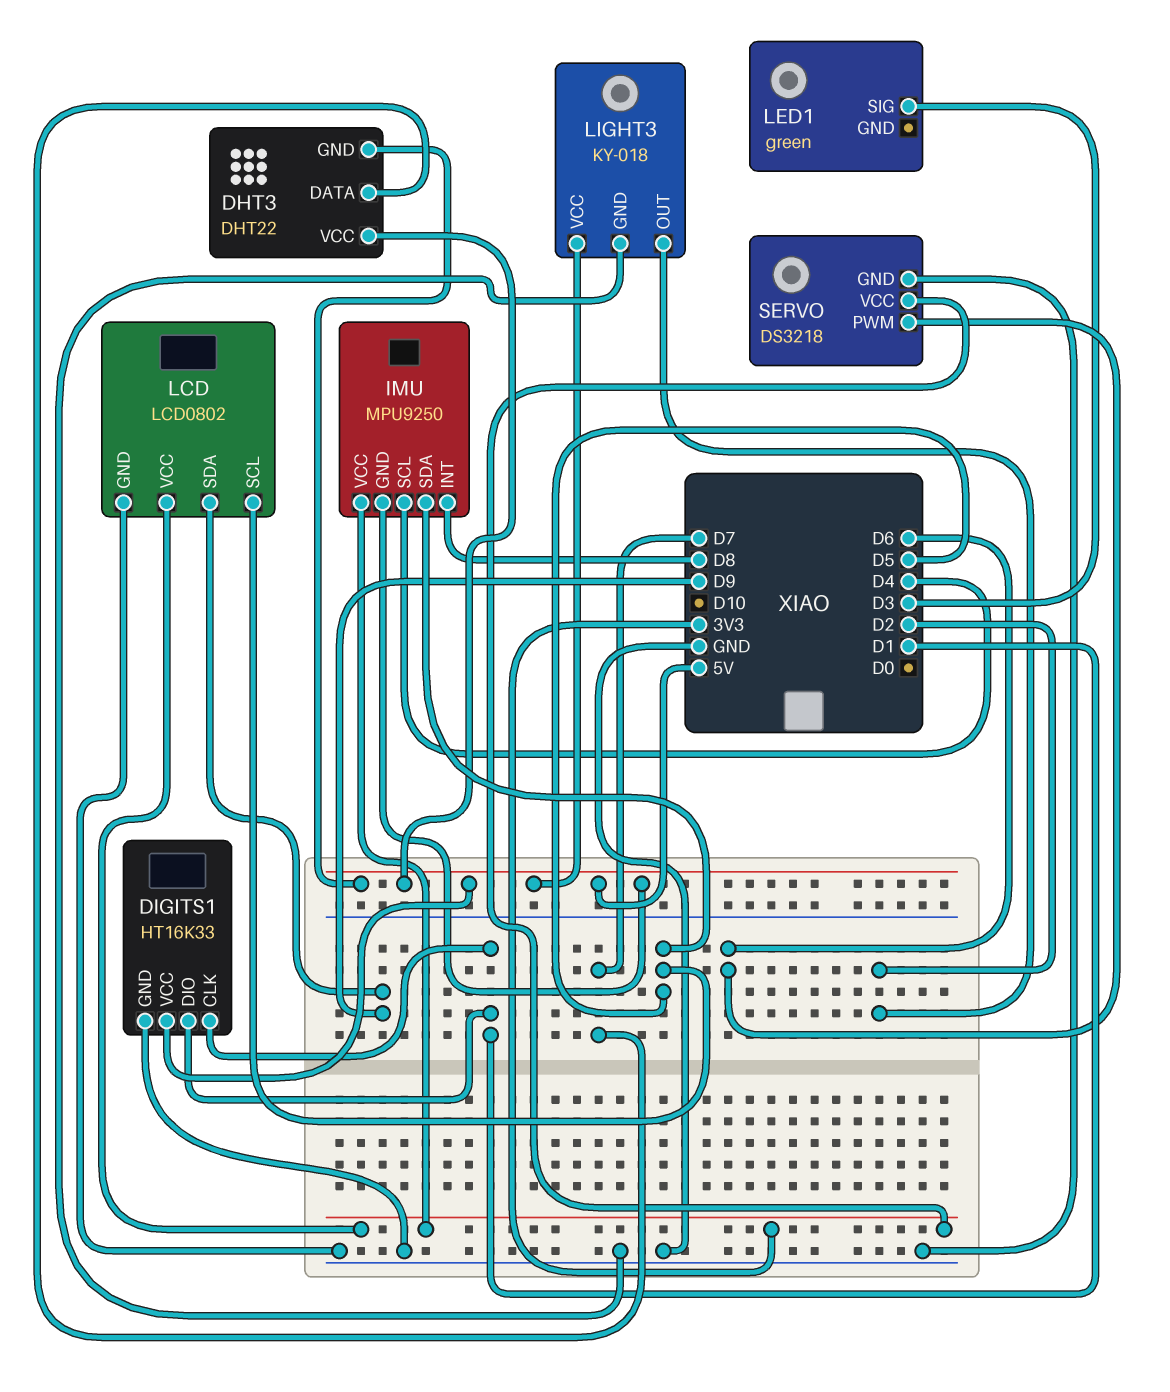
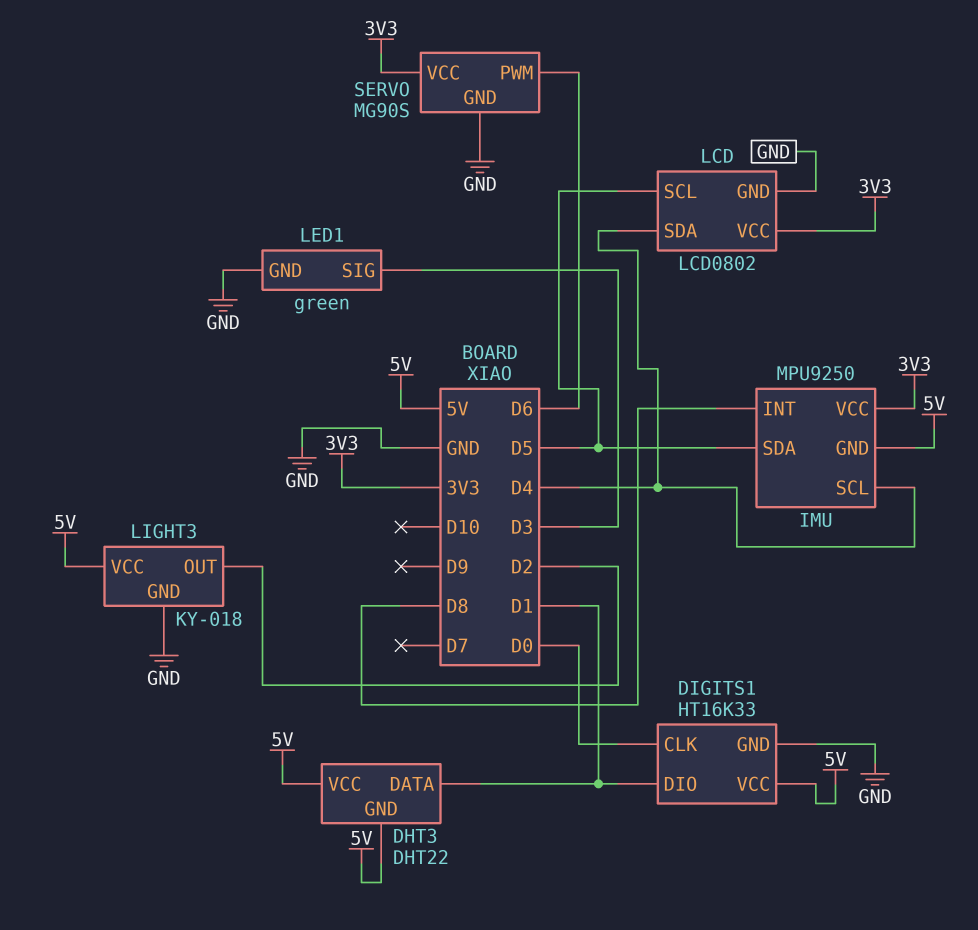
DHT3 pin DATA: D7 -> D1
DIGITS1 pin CLK: D1 -> D0
LCD pin SDA: D9 -> D4
LED1 pin GND: none -> GND
SERVO: DS3218 -> MG90S

